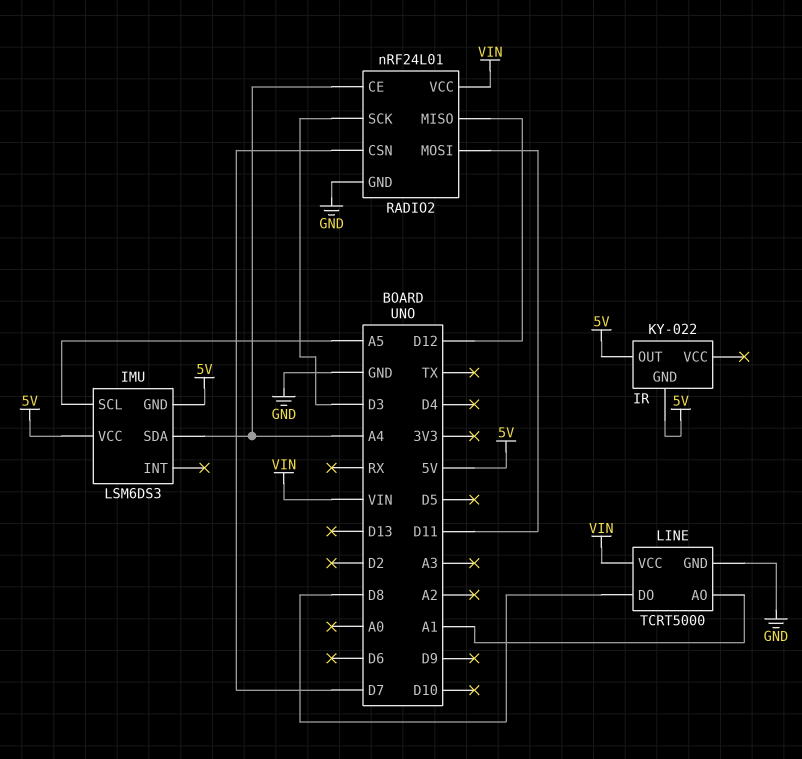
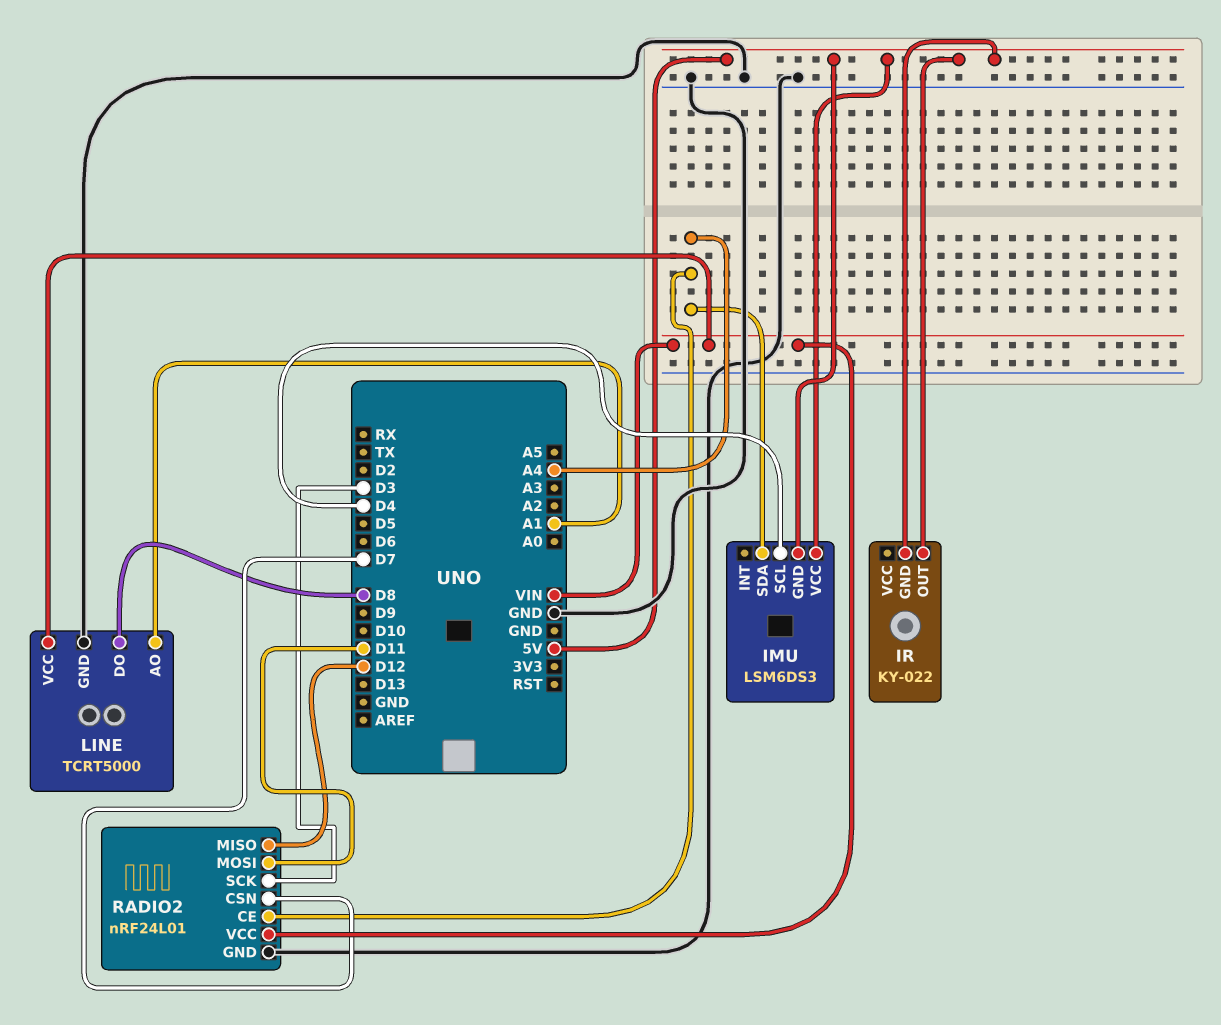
IMU pin SCL: A5 -> D4

